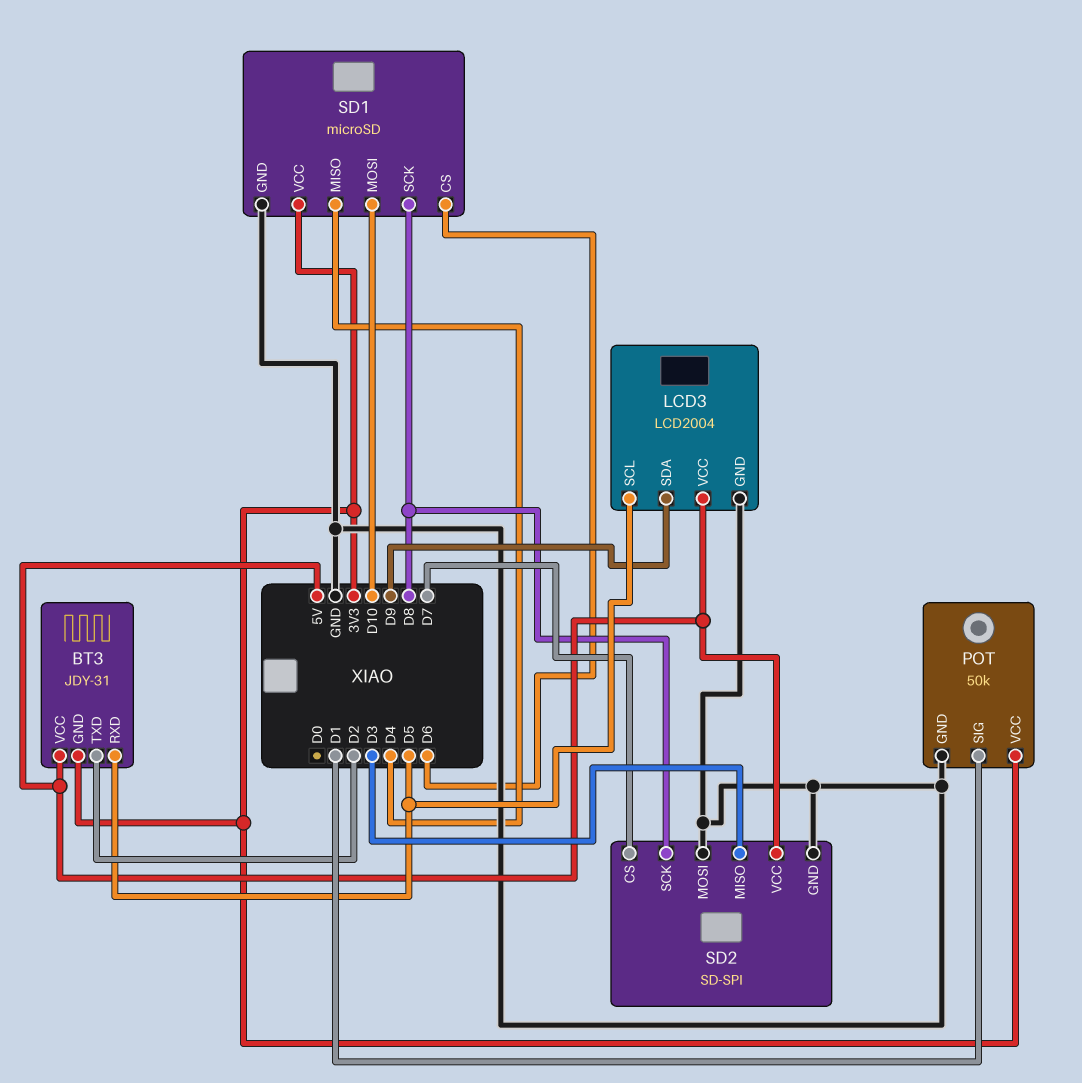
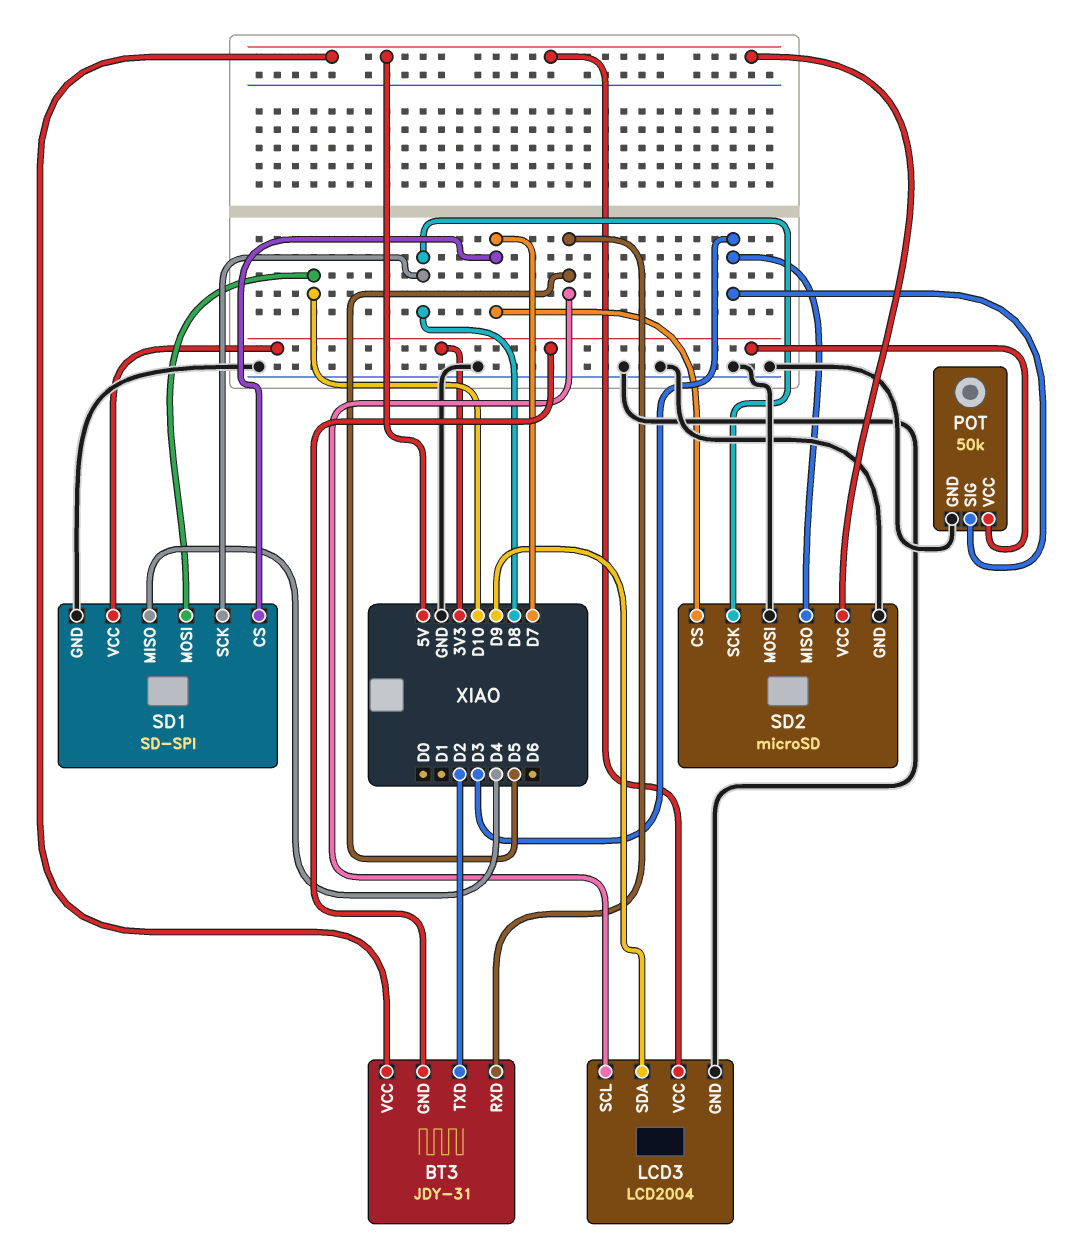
POT pin SIG: D1 -> D3
SD1: microSD -> SD-SPI
SD1 pin CS: D6 -> D7
SD2: SD-SPI -> microSD

